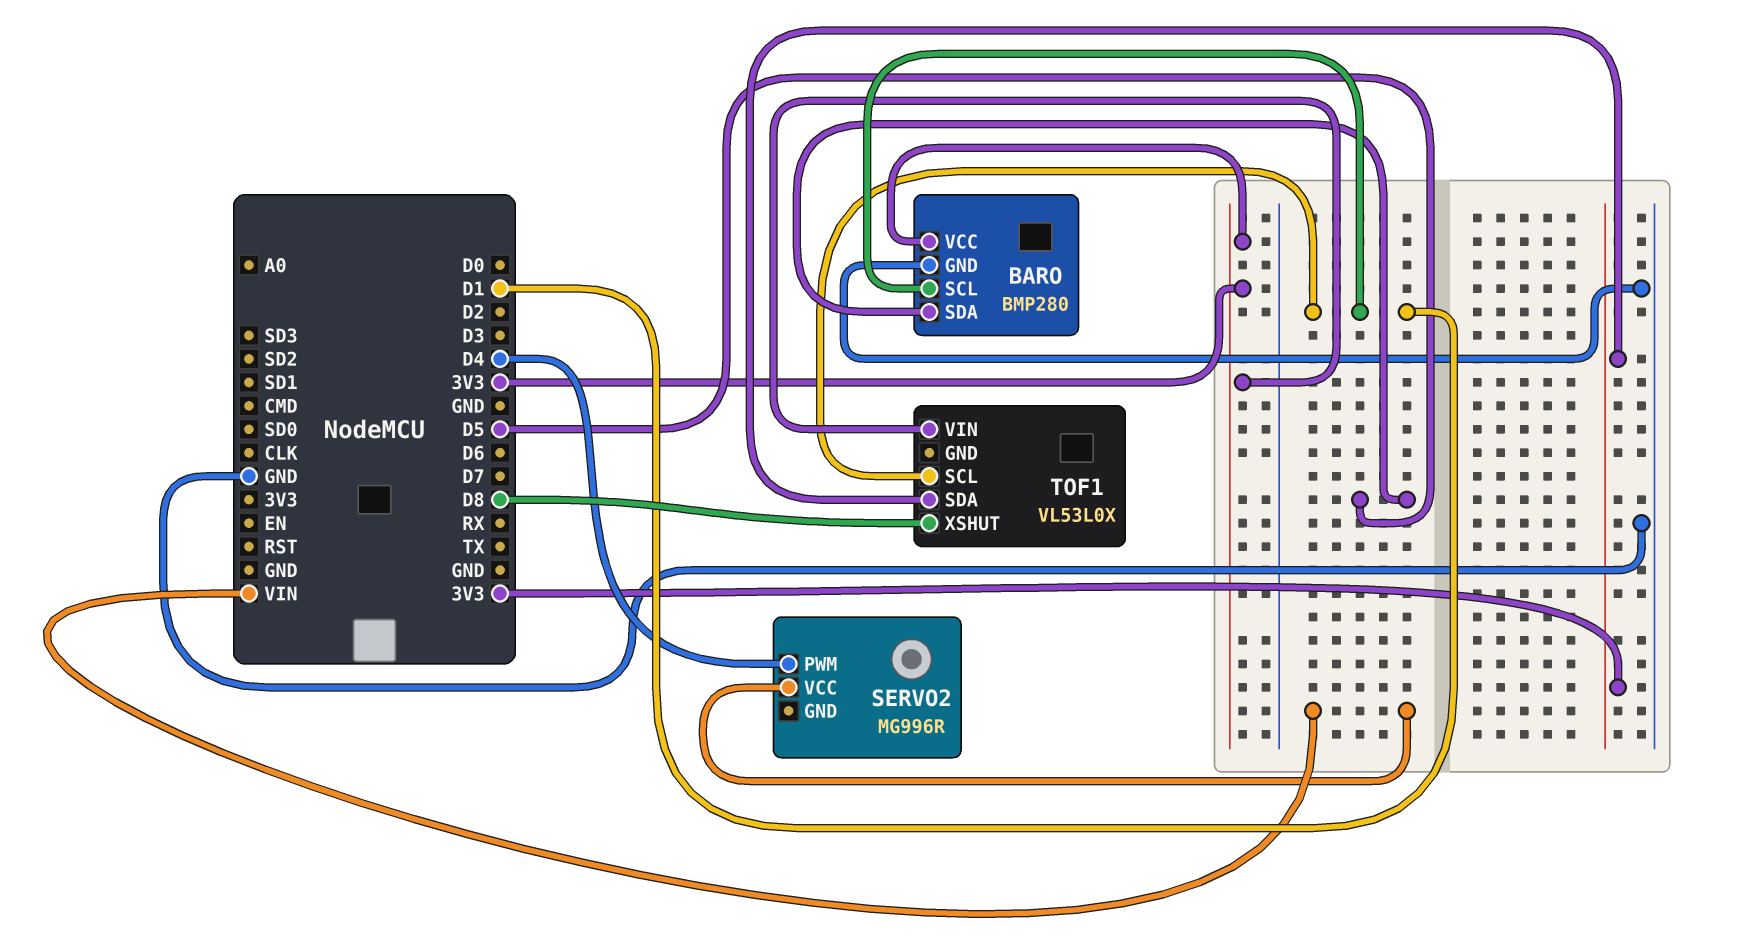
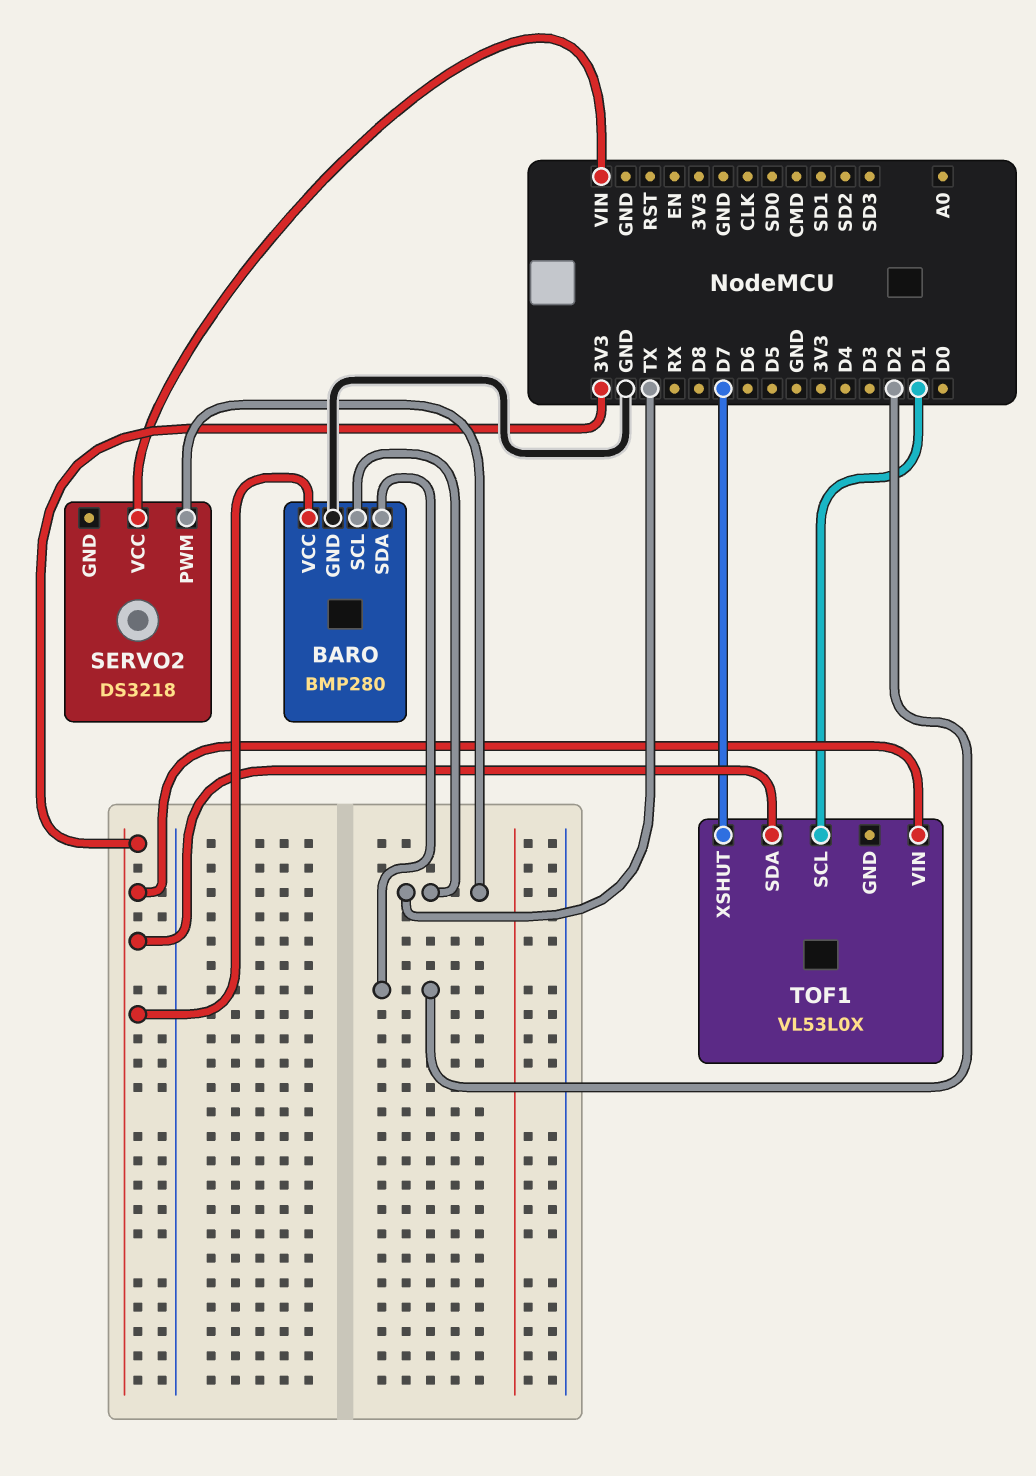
BARO pin SCL: D1 -> TX
BARO pin SDA: D5 -> D2
SERVO2: MG996R -> DS3218
SERVO2 pin PWM: D4 -> TX
TOF1 pin XSHUT: D8 -> D7

